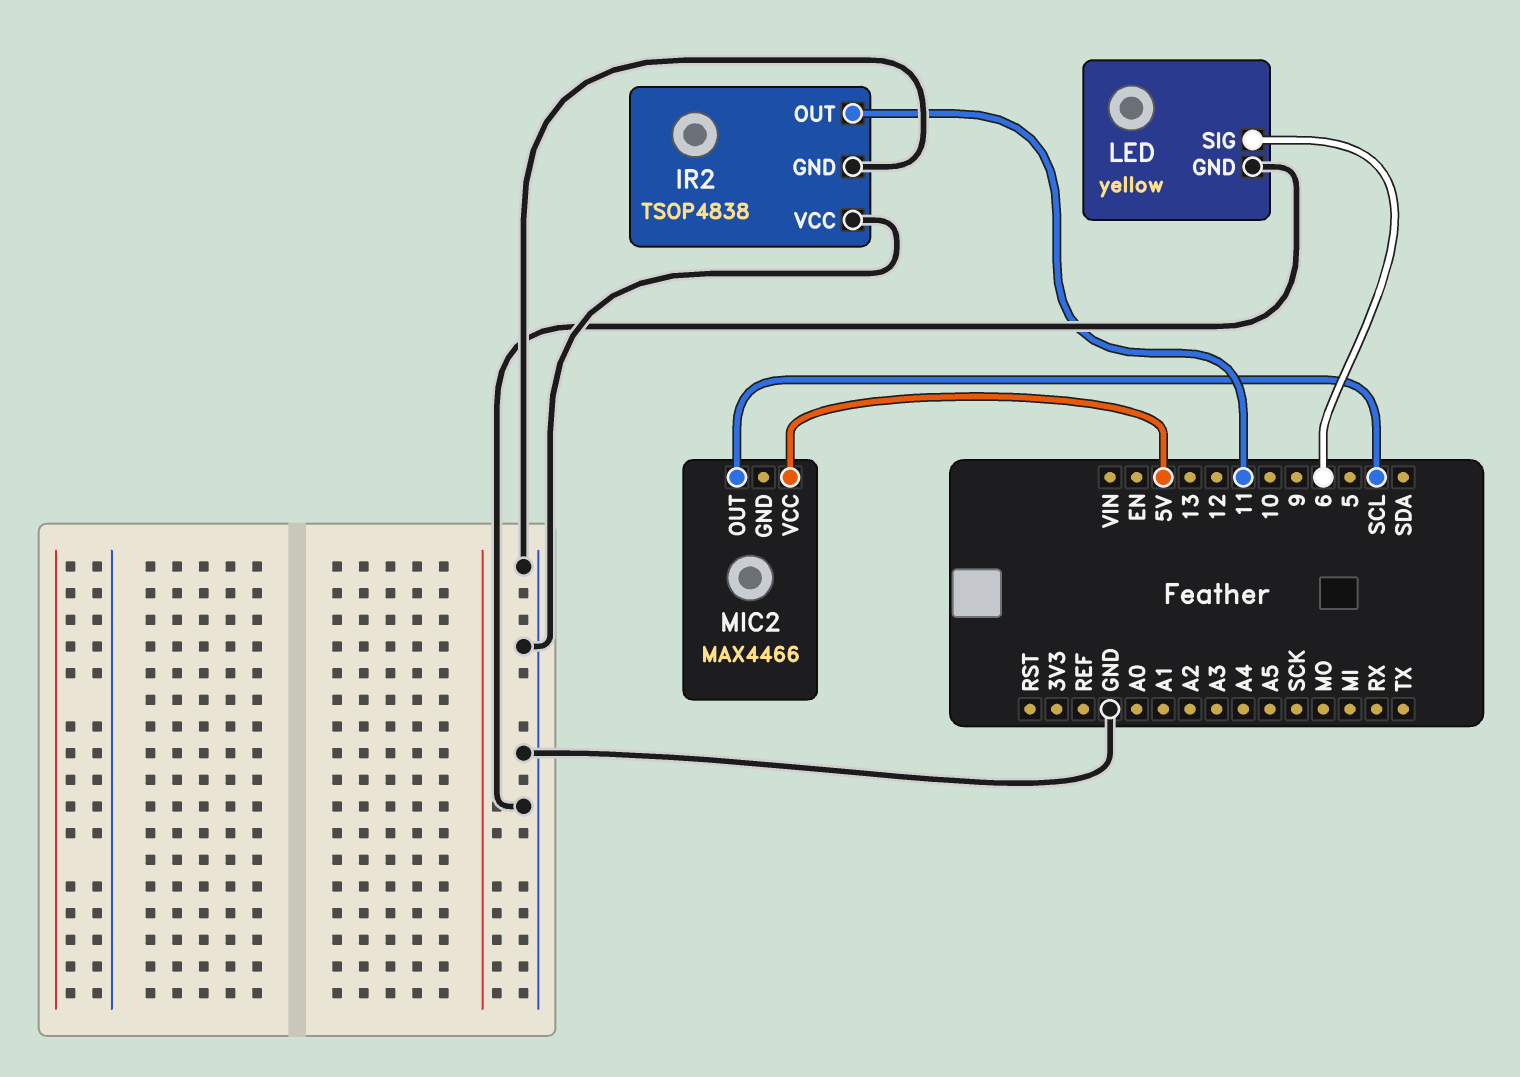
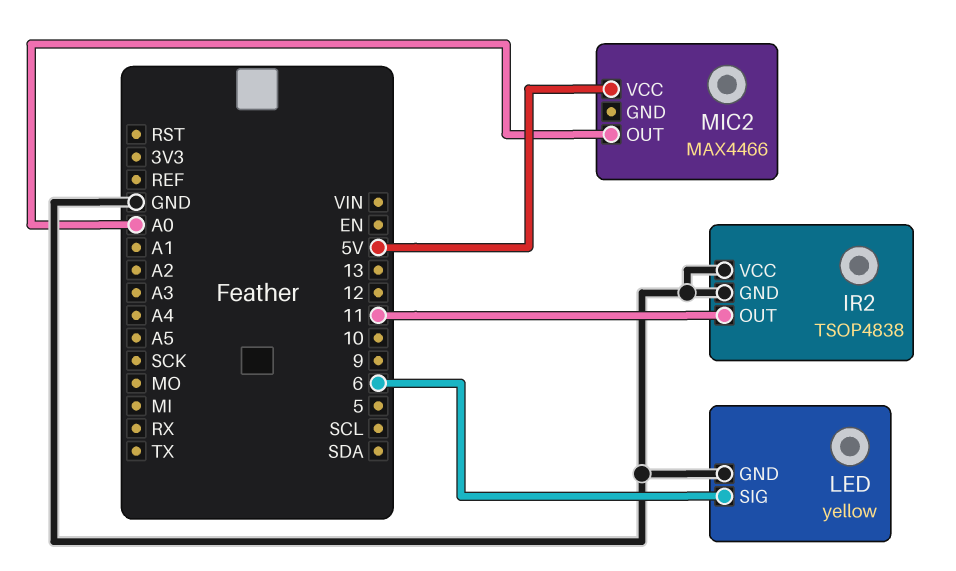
MIC2 pin OUT: SCL -> A0

